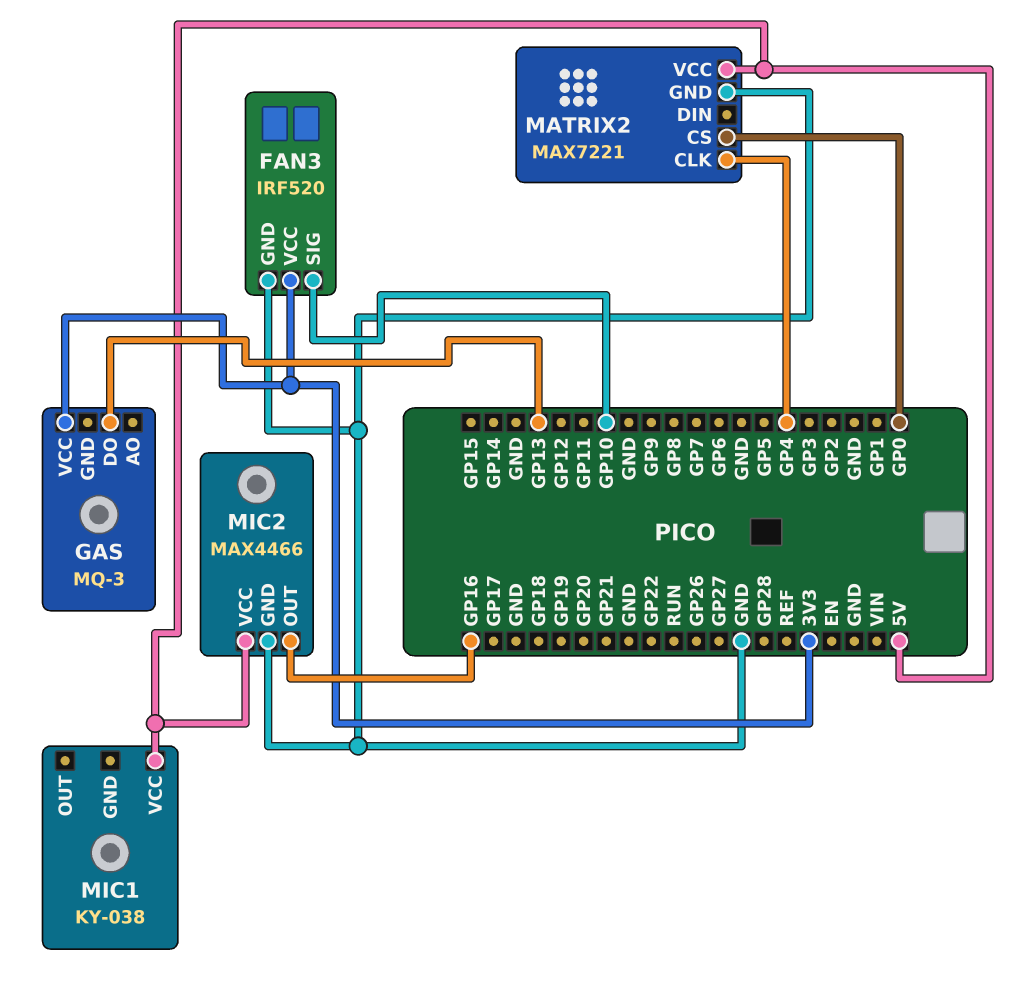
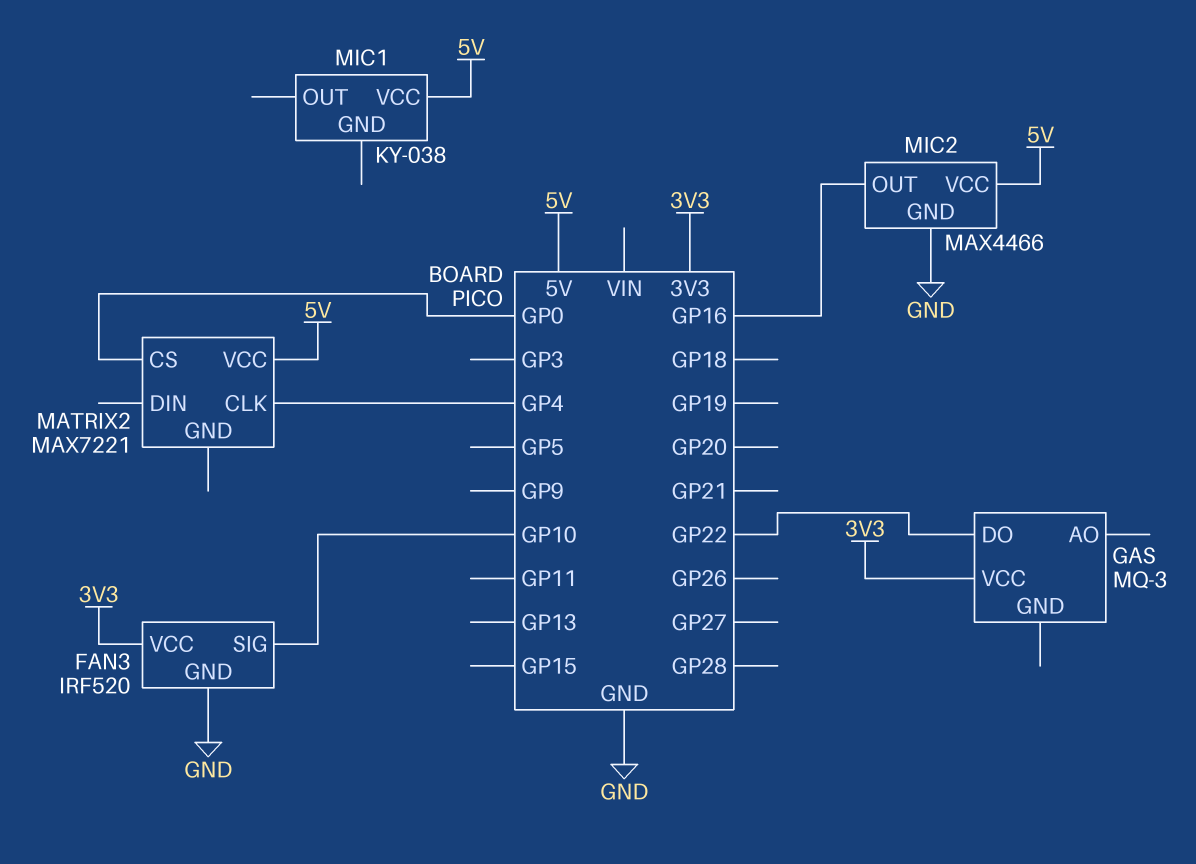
GAS pin DO: GP13 -> GP22
MATRIX2 pin GND: GND -> none

